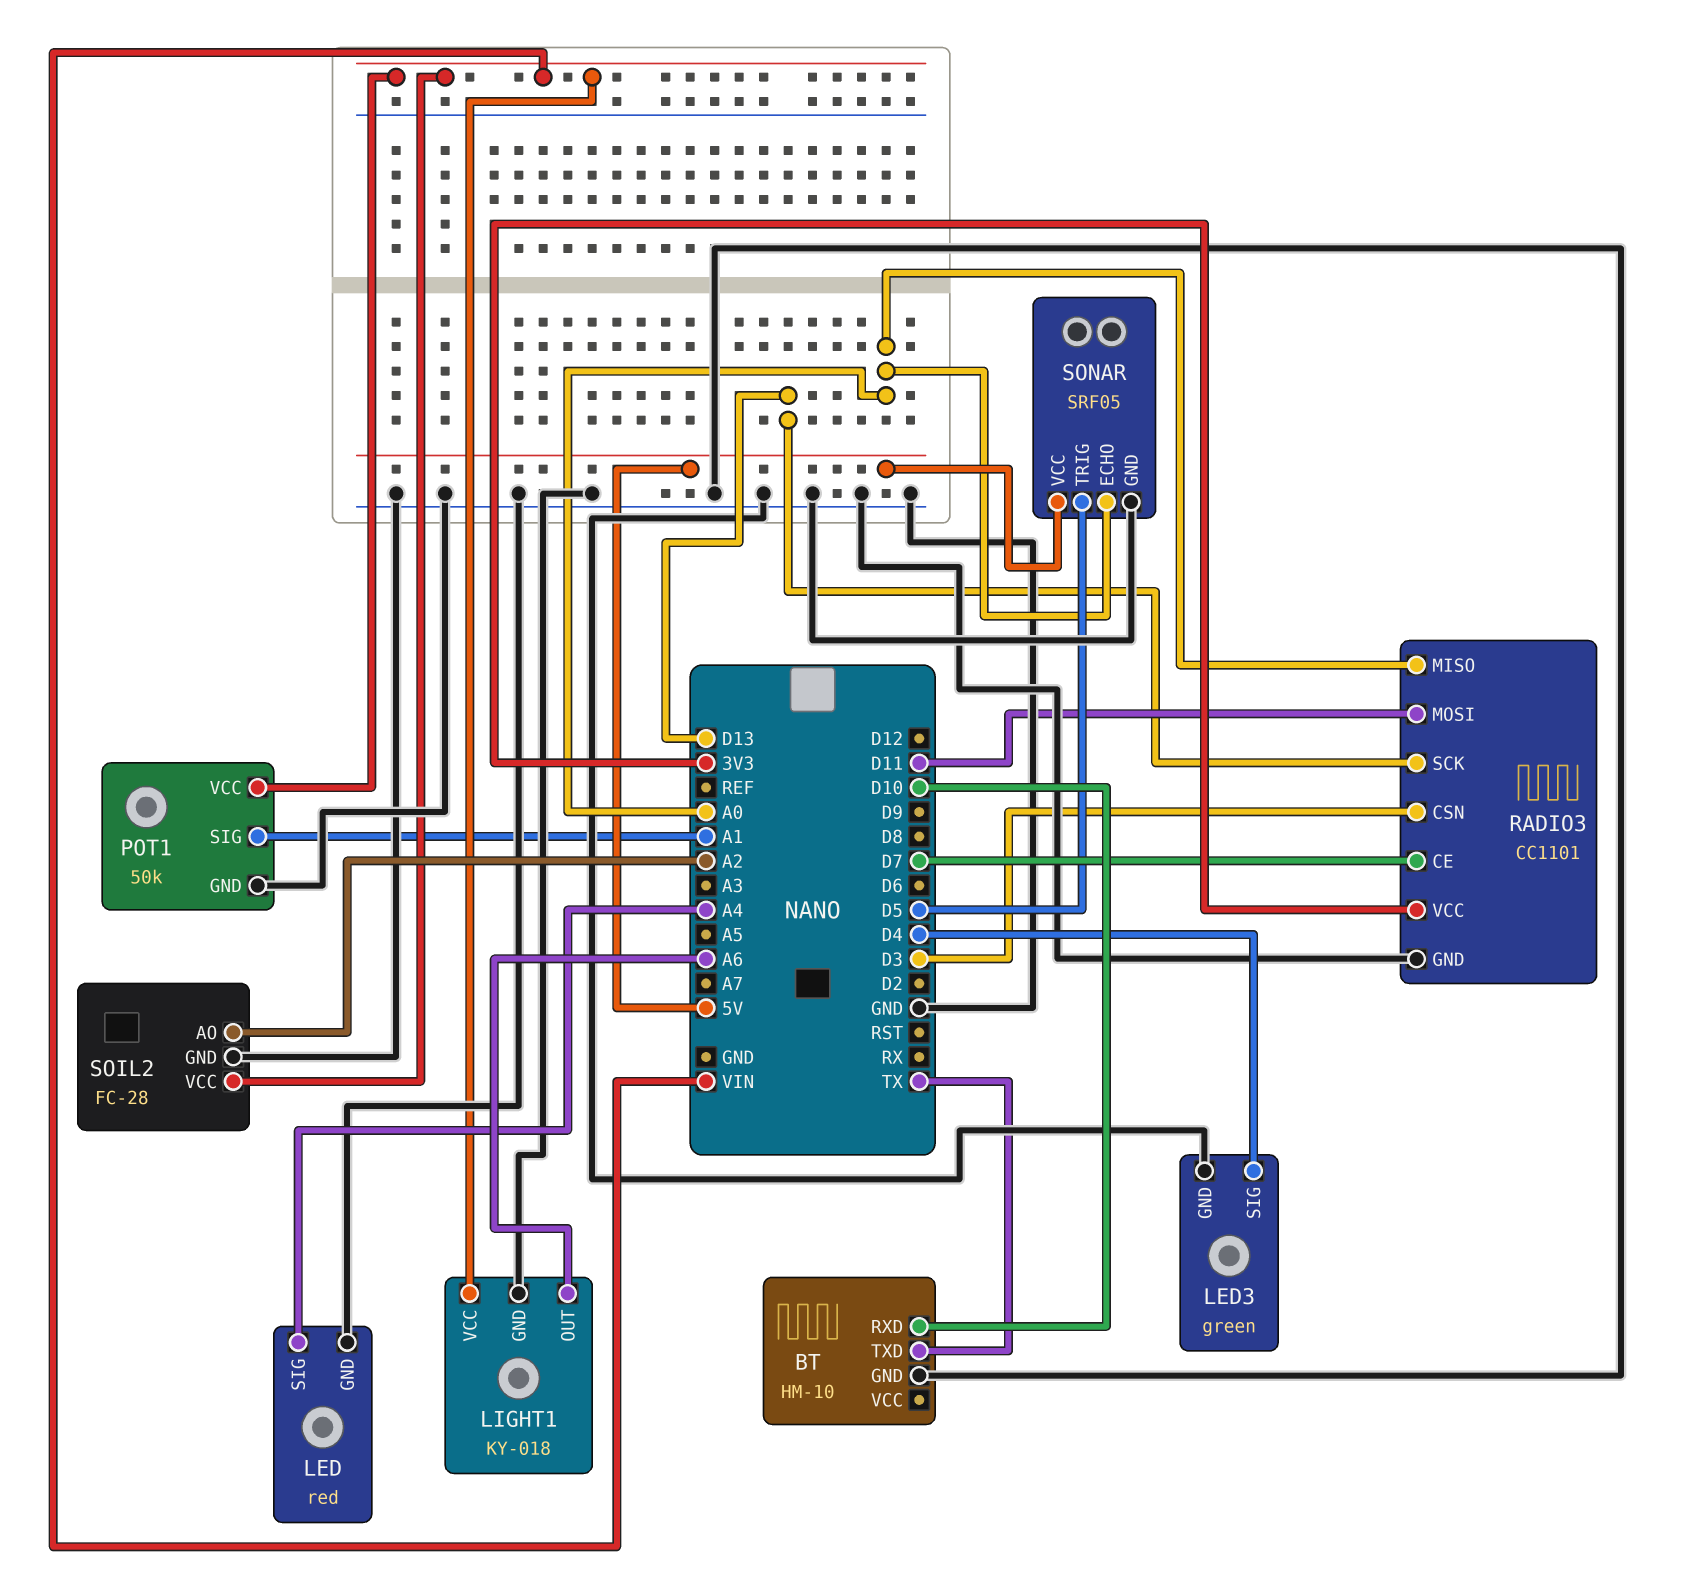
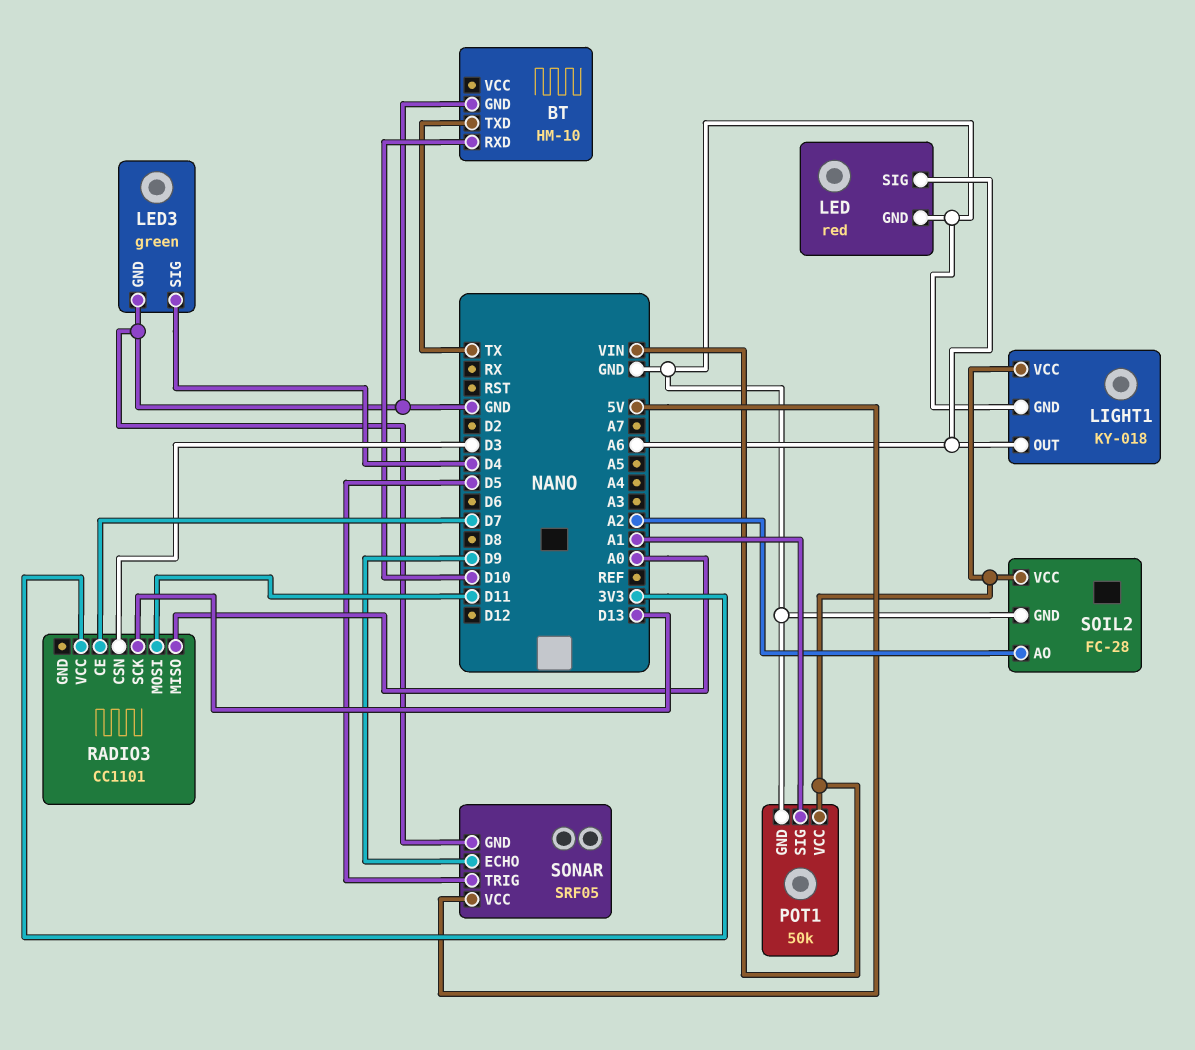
LED pin SIG: A4 -> A6
RADIO3 pin GND: GND -> none
SONAR pin ECHO: A0 -> D9

